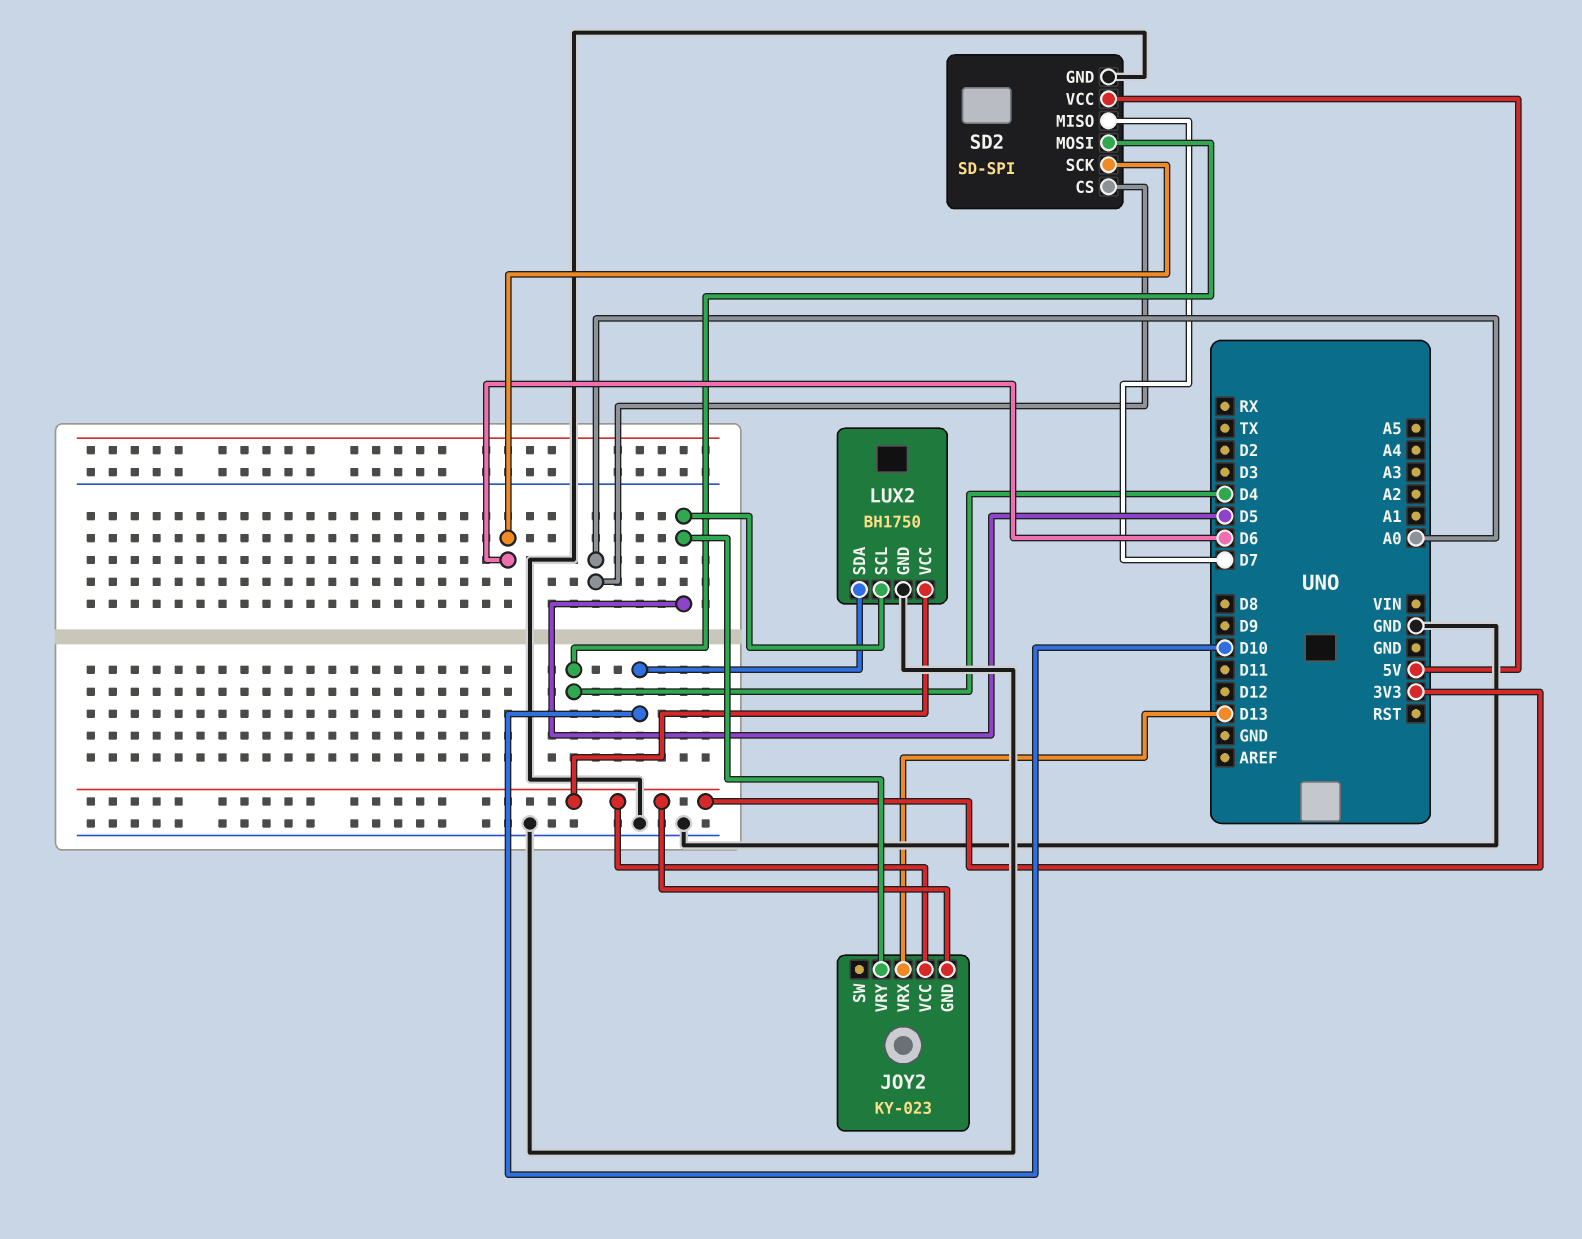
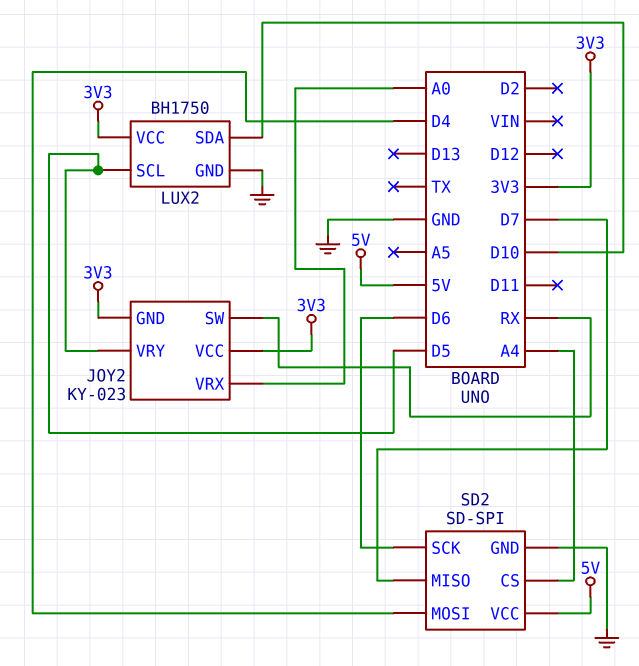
JOY2 pin SW: none -> RX
JOY2 pin VRX: D13 -> A0
SD2 pin CS: A0 -> A4

